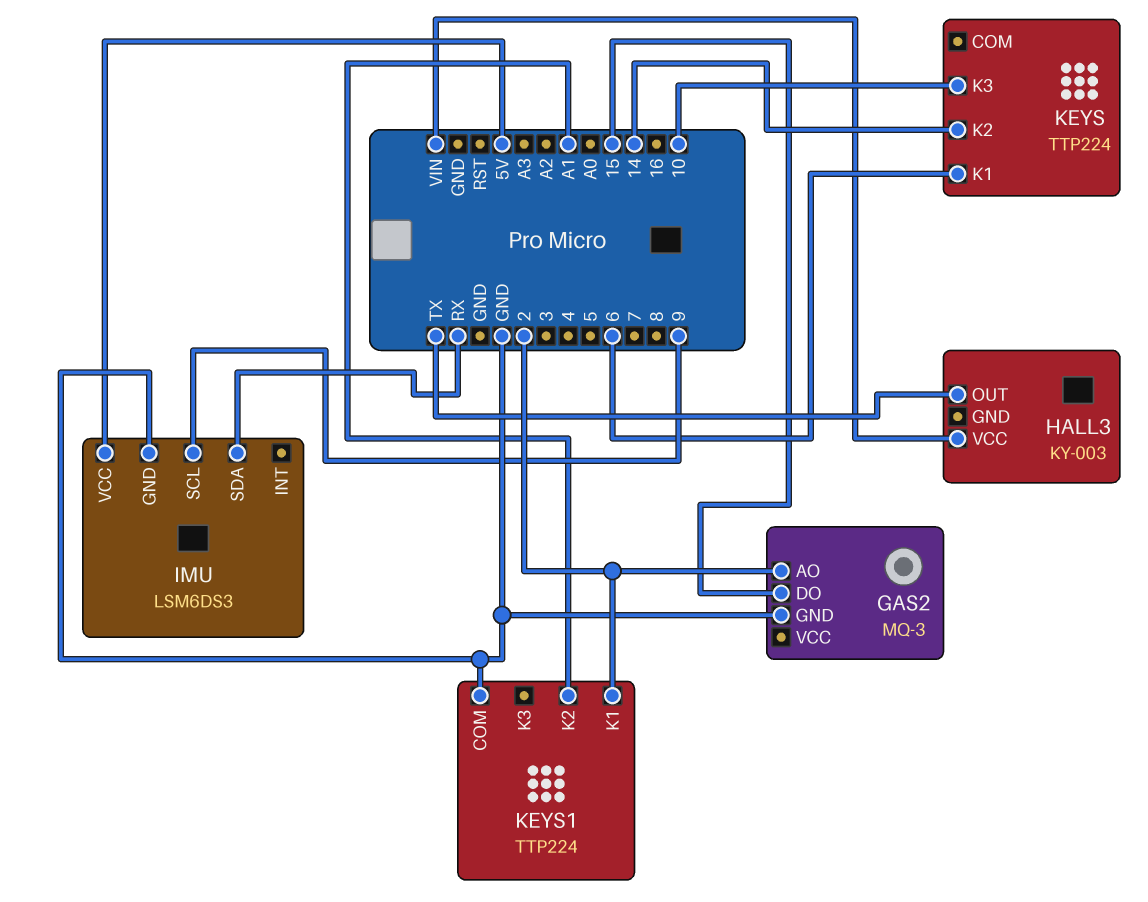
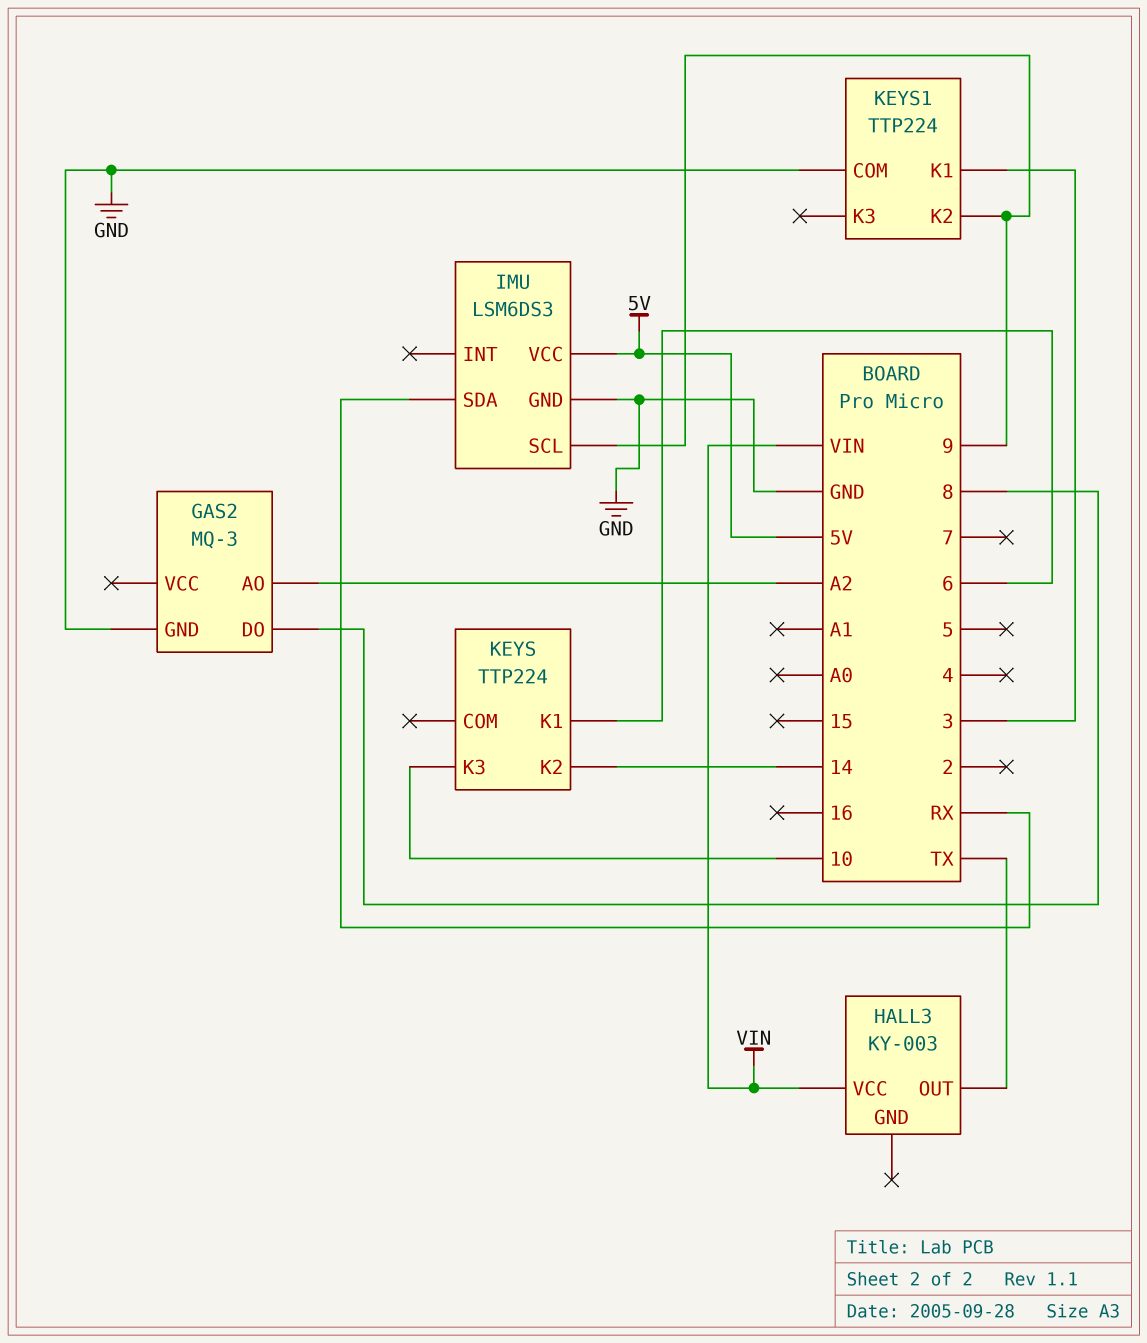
GAS2 pin AO: 2 -> A2
GAS2 pin DO: 15 -> 8
KEYS1 pin K1: 2 -> 3
KEYS1 pin K2: A1 -> 9

